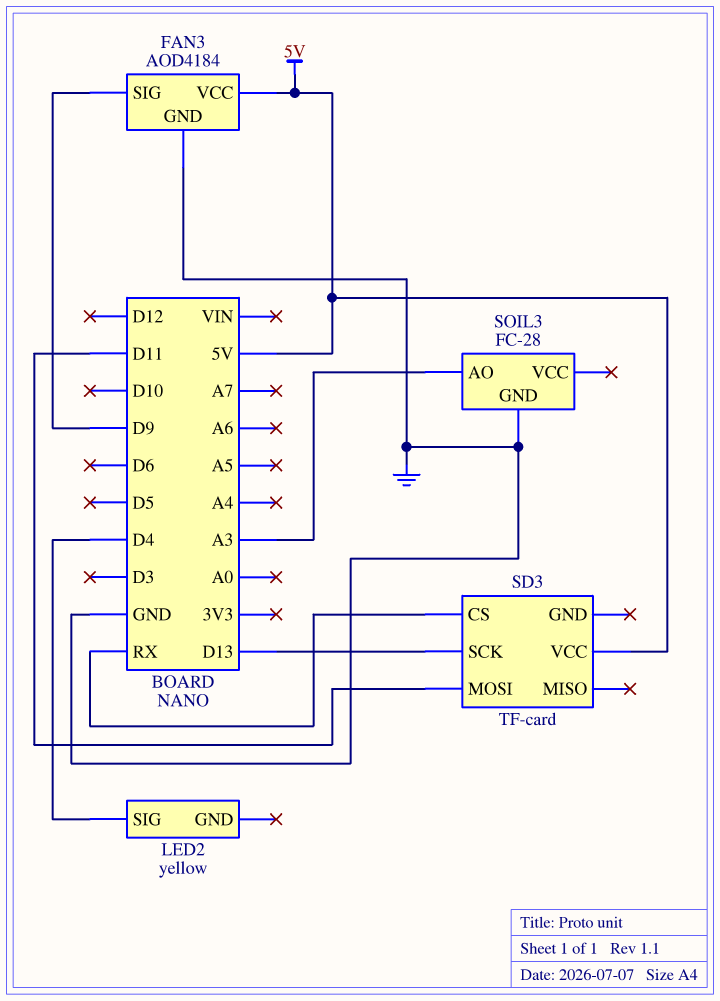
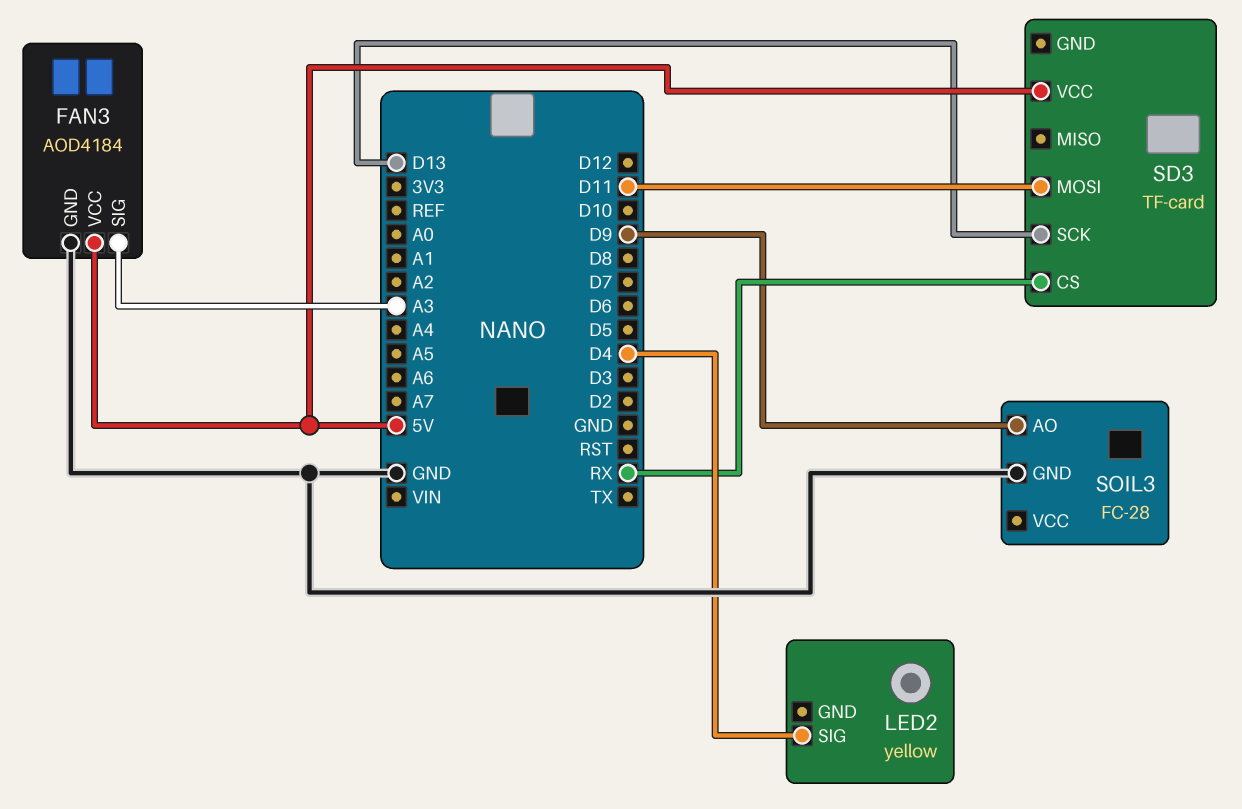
FAN3 pin SIG: D9 -> A3
SOIL3 pin AO: A3 -> D9

